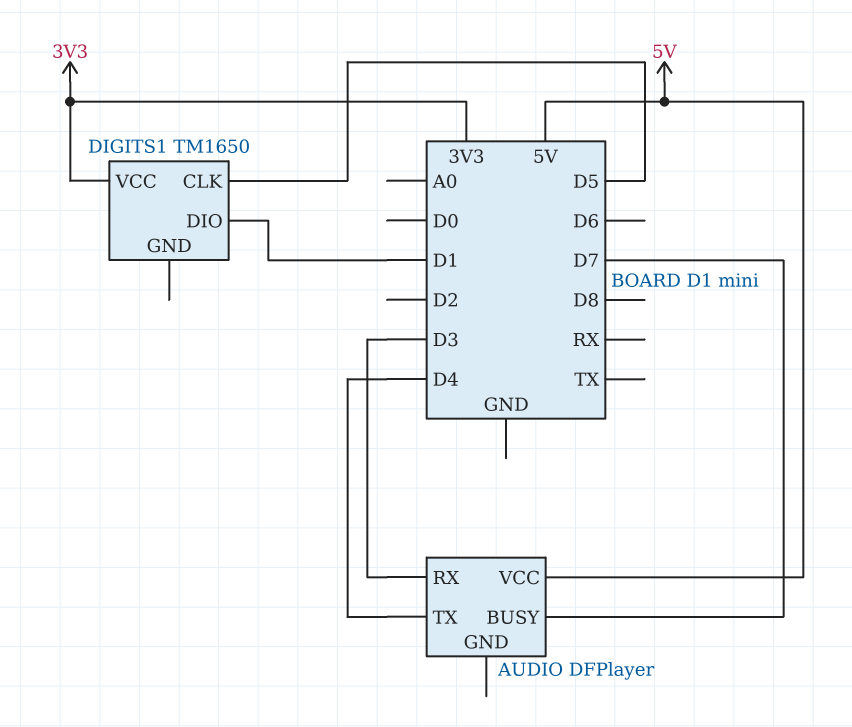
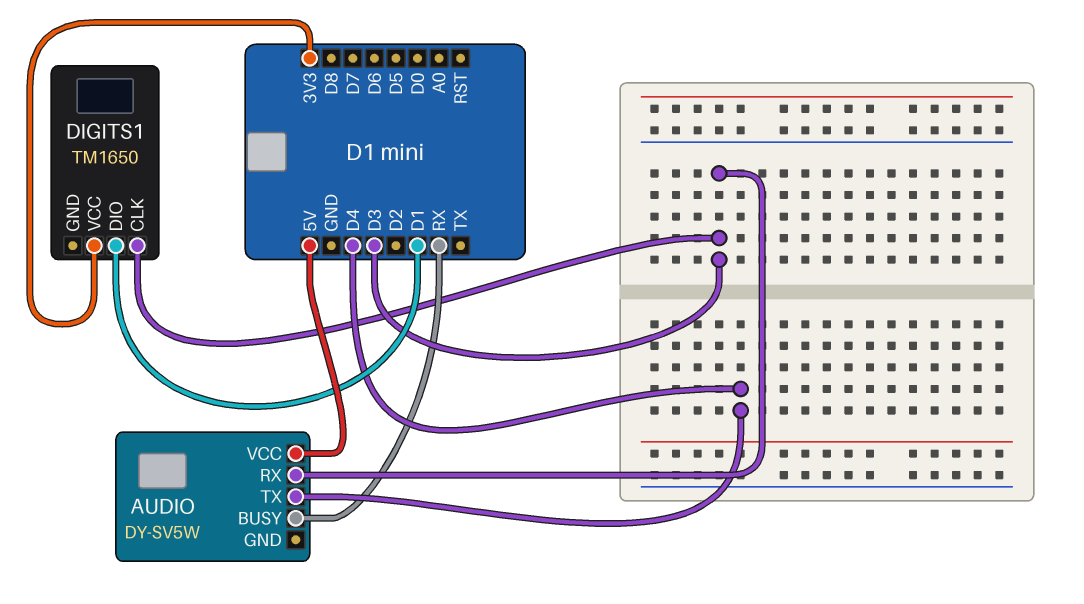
AUDIO: DFPlayer -> DY-SV5W
AUDIO pin BUSY: D7 -> RX
DIGITS1 pin CLK: D5 -> D3

